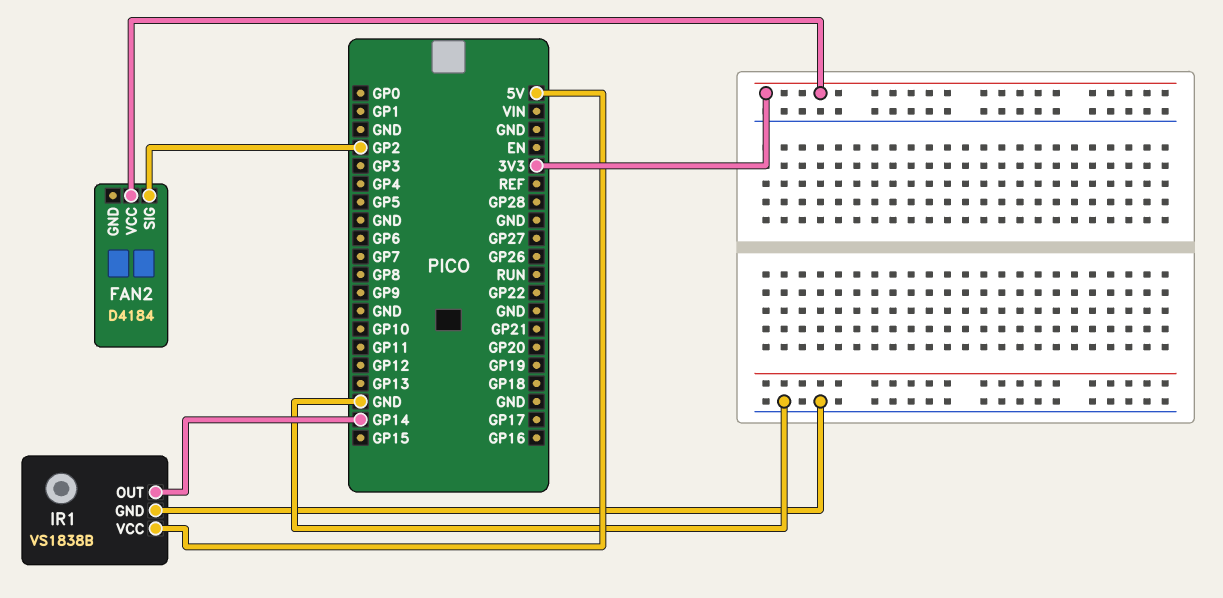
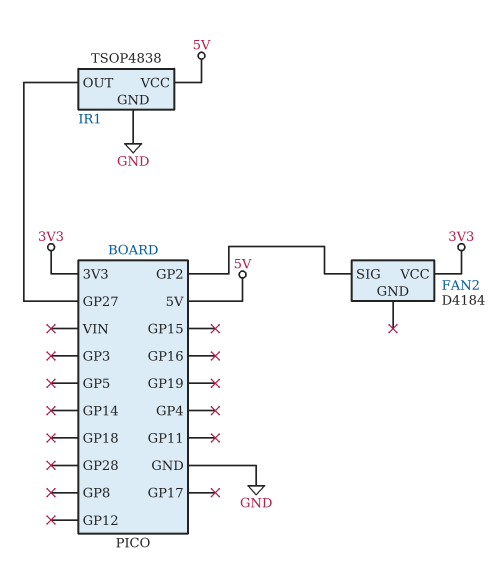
IR1: VS1838B -> TSOP4838
IR1 pin OUT: GP14 -> GP27

